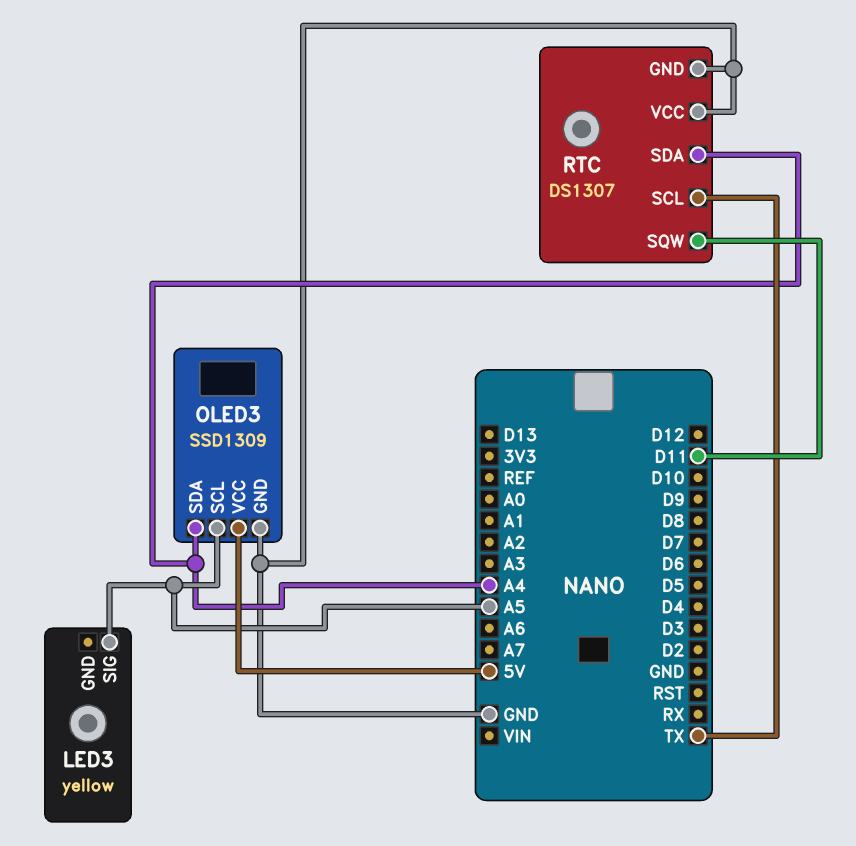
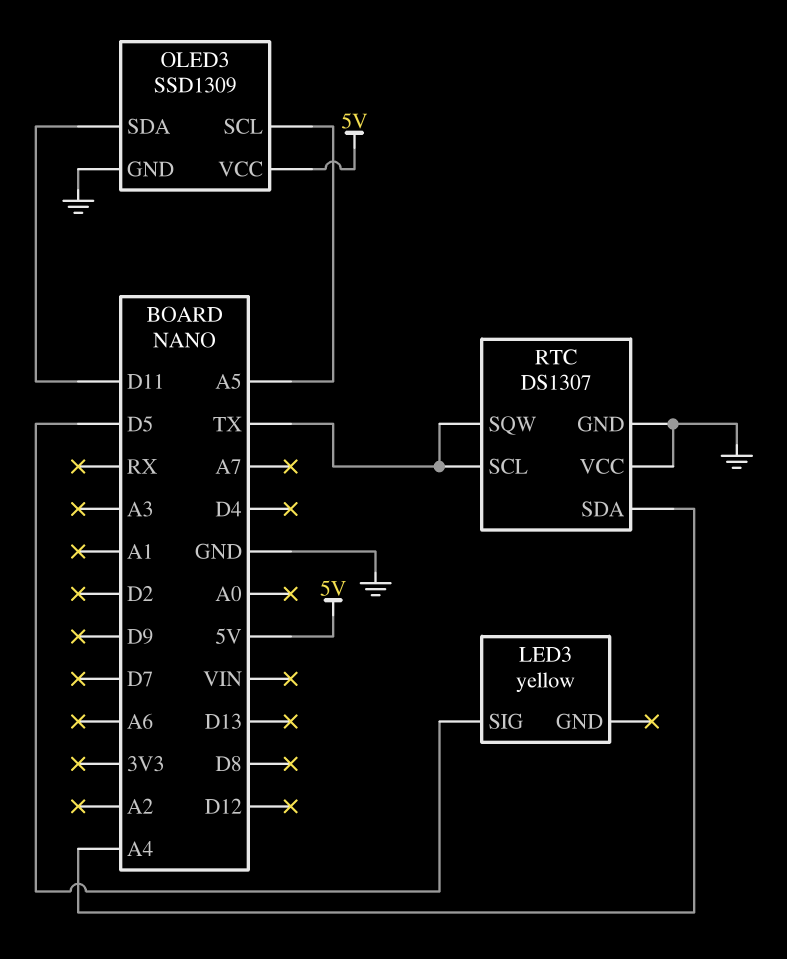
LED3 pin SIG: A5 -> D5
OLED3 pin SDA: A4 -> D11
RTC pin SQW: D11 -> TX

